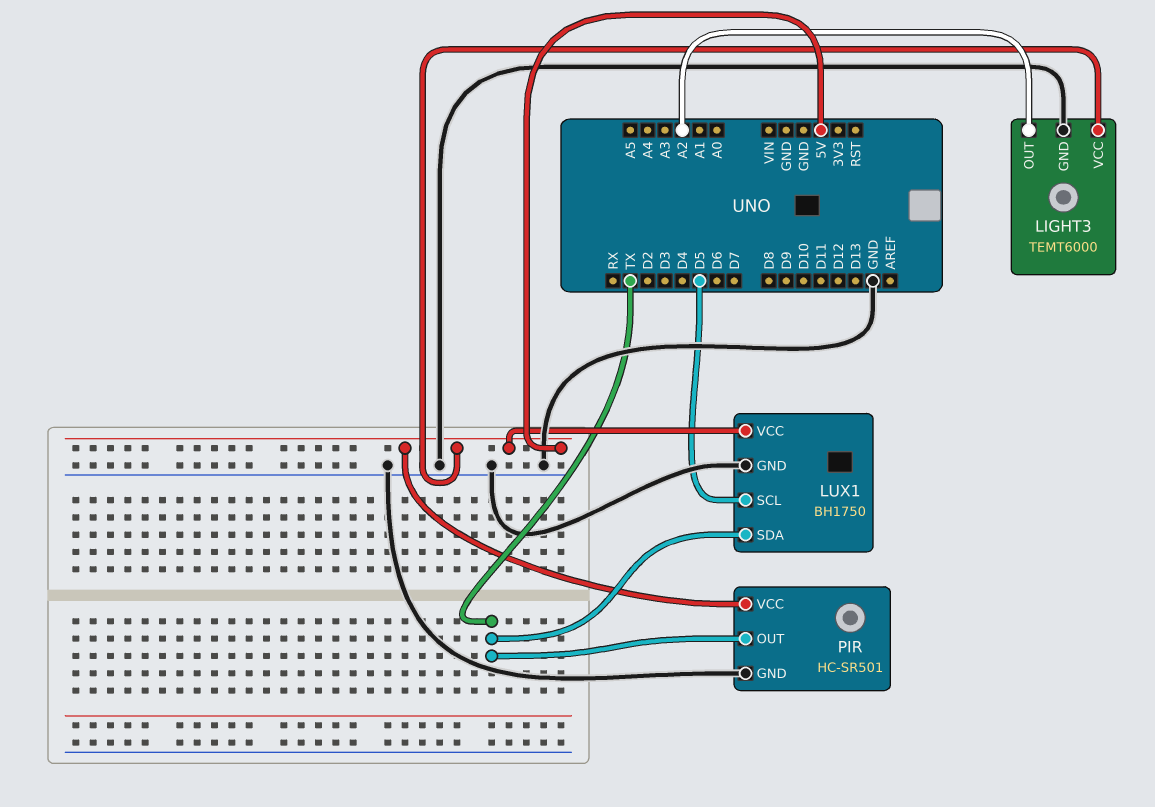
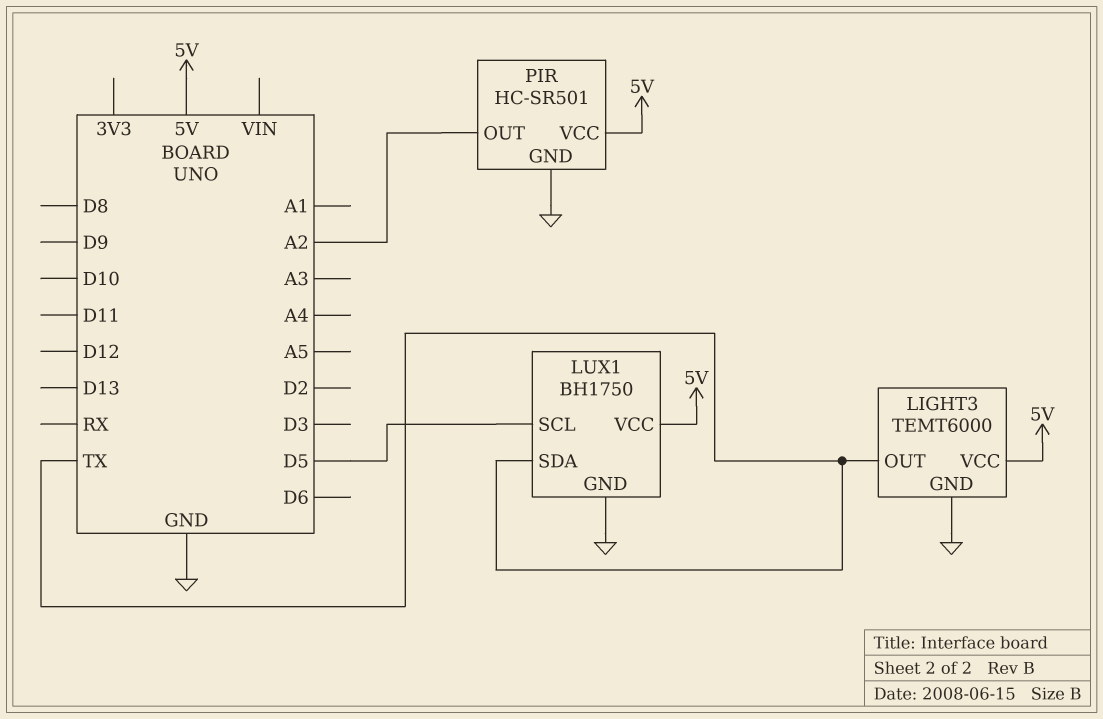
LIGHT3 pin OUT: A2 -> TX
PIR pin OUT: TX -> A2

